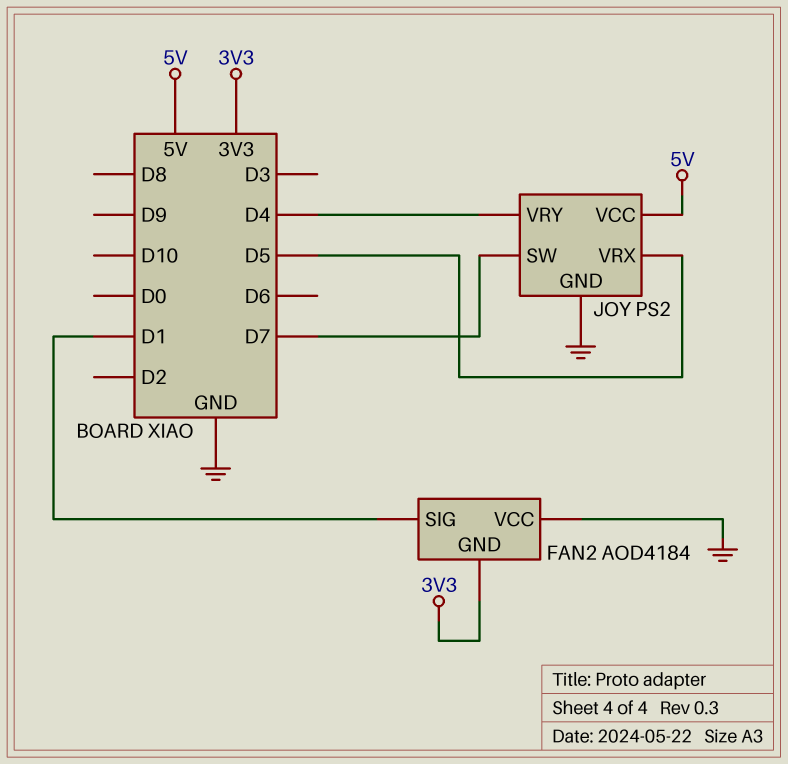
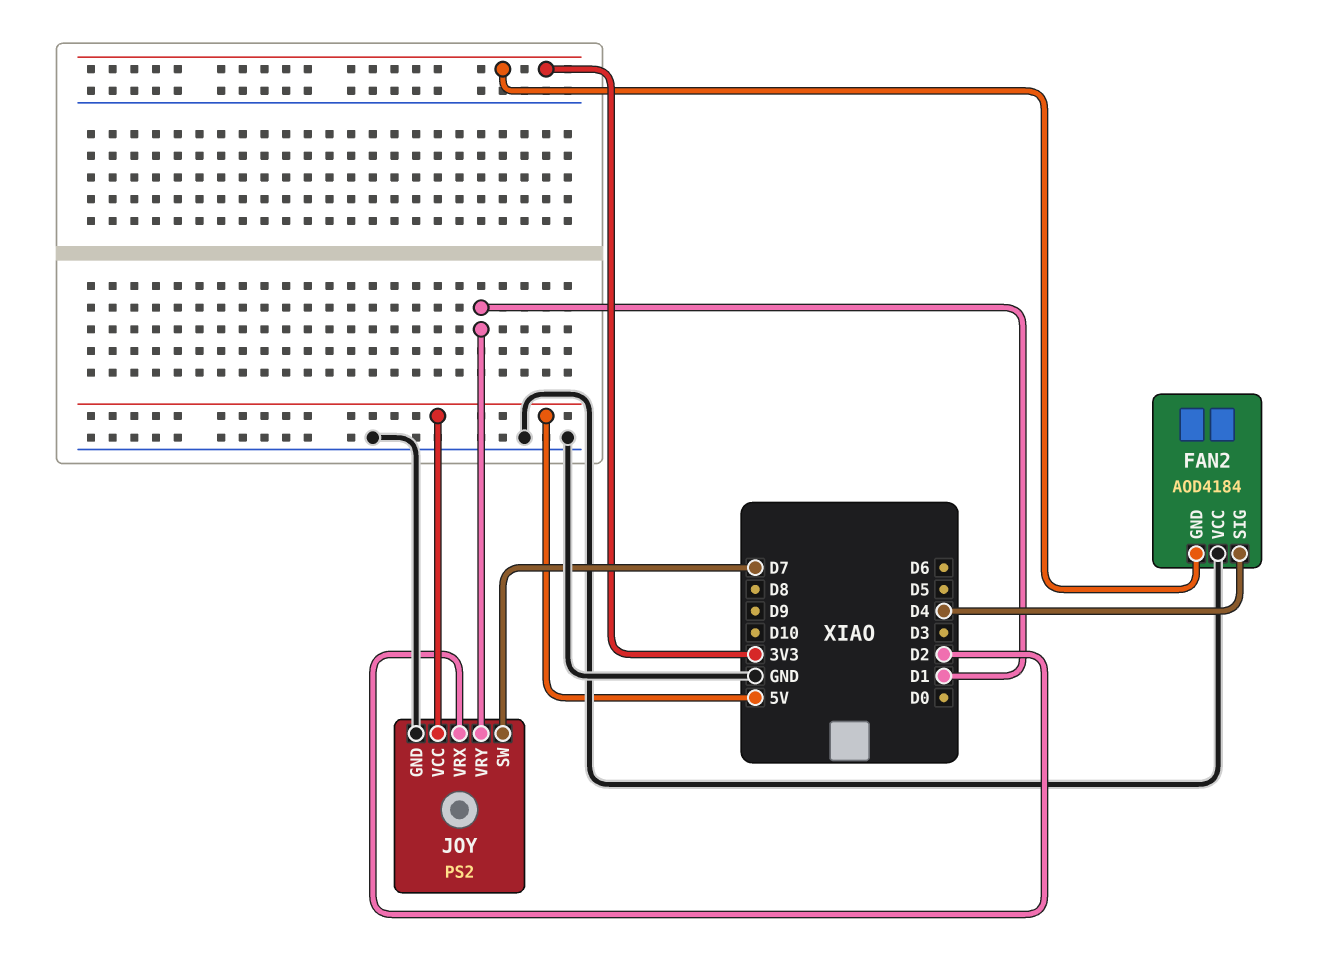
FAN2 pin SIG: D1 -> D4
JOY pin VRX: D5 -> D2
JOY pin VRY: D4 -> D1

